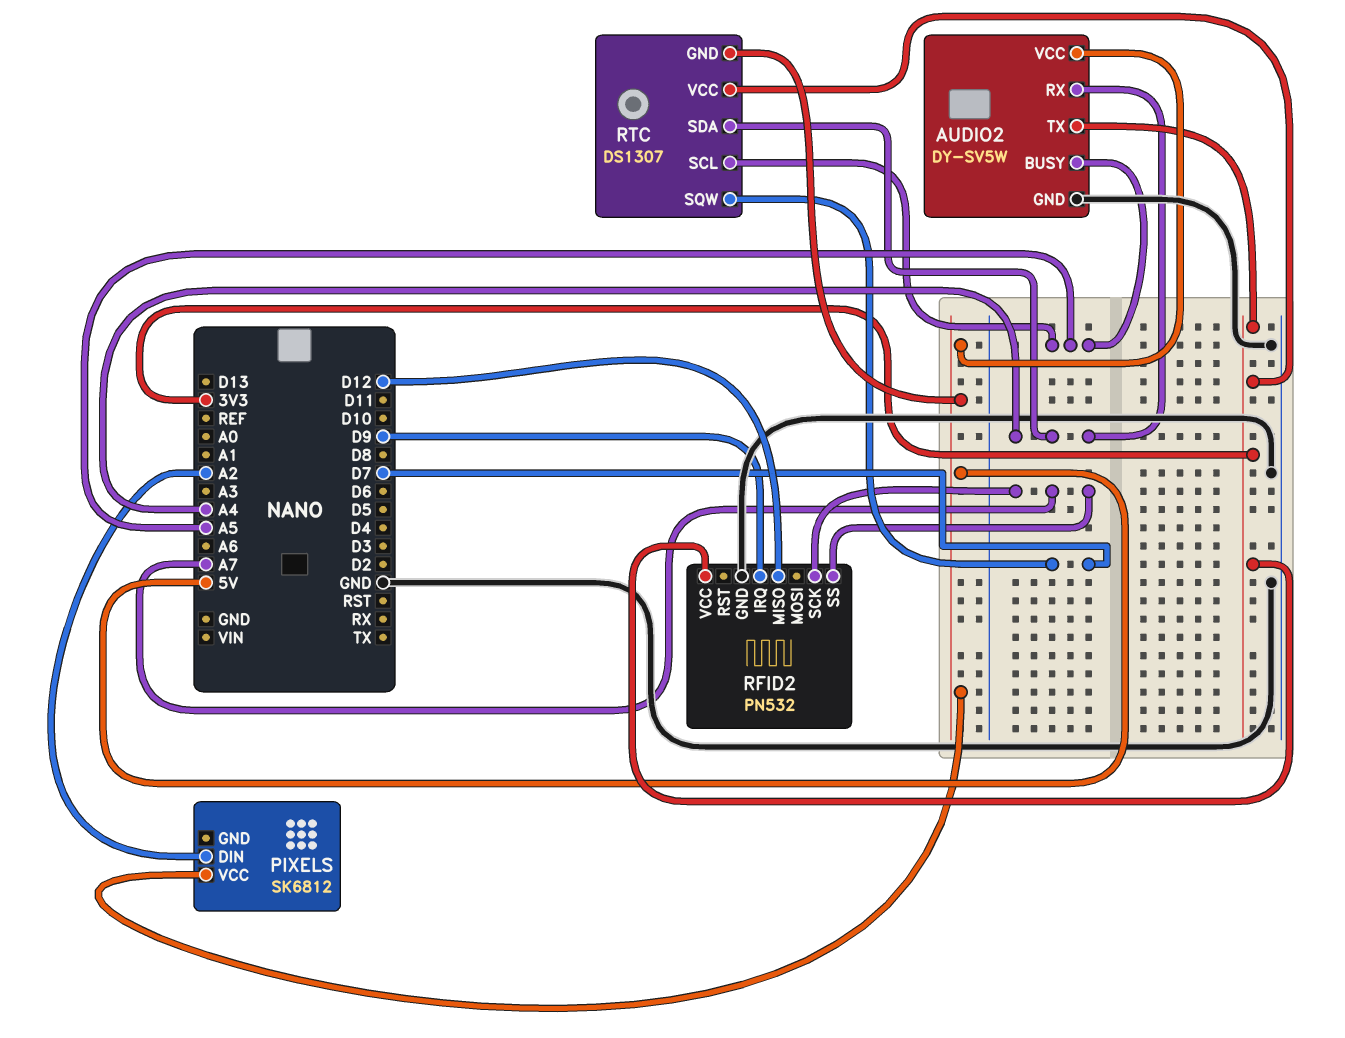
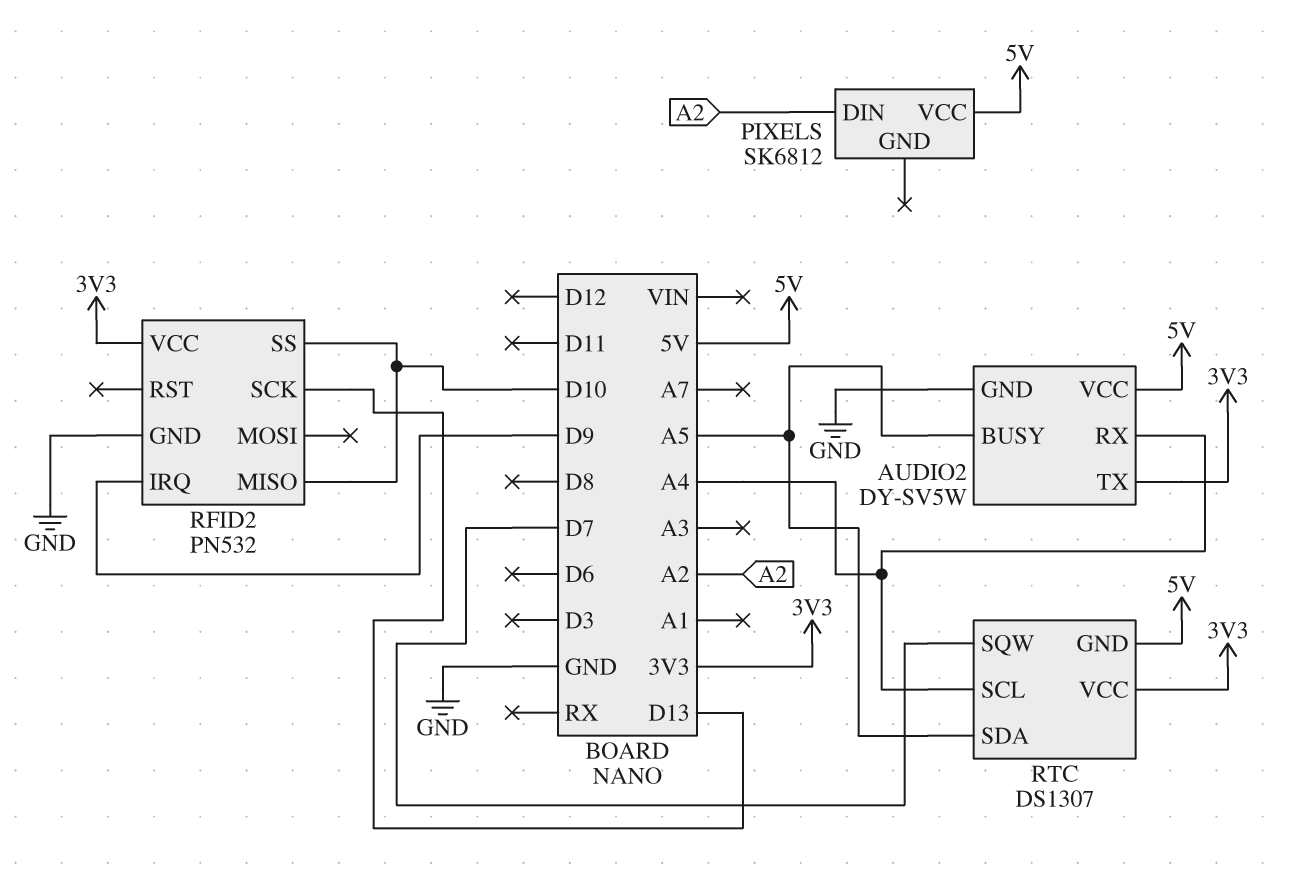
RFID2 pin MISO: D12 -> D10
RFID2 pin SCK: A7 -> D13
RFID2 pin SS: A7 -> D10
RTC pin SCL: A5 -> A4
RTC pin SDA: A4 -> A5

